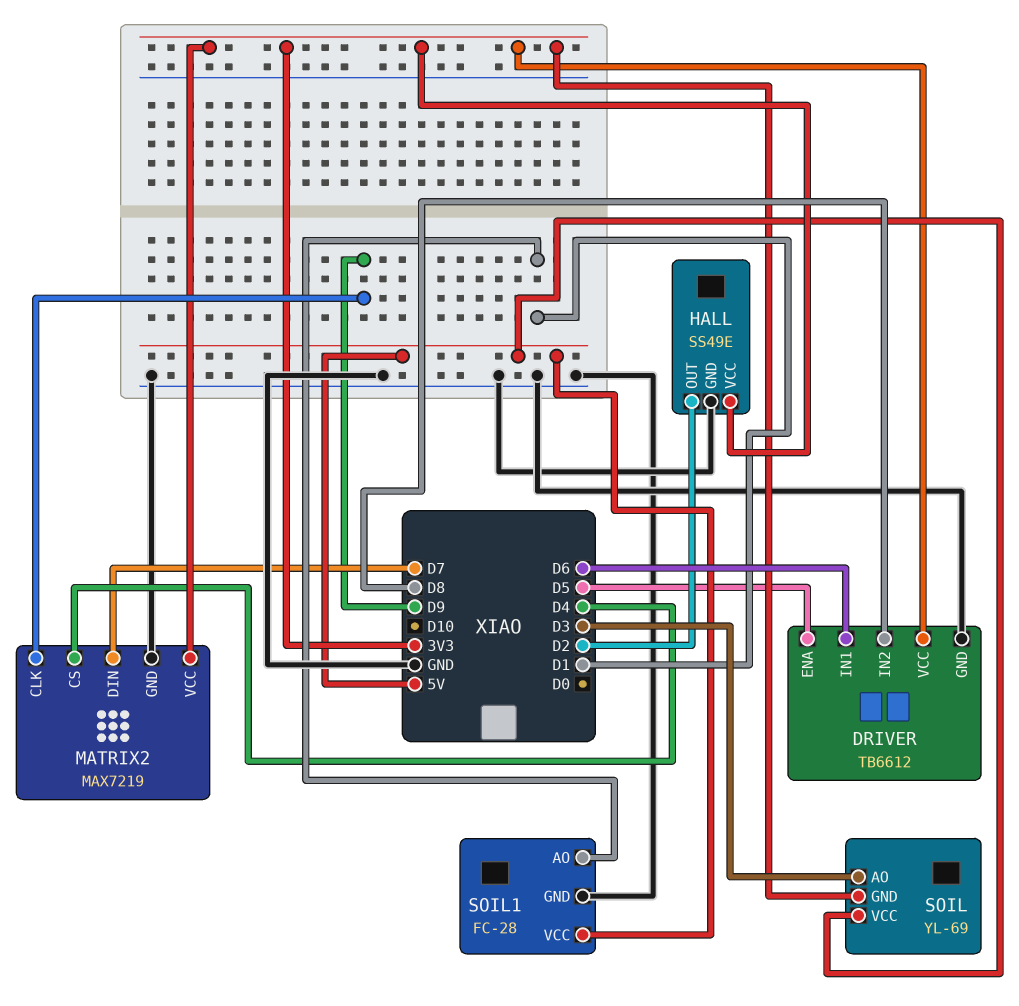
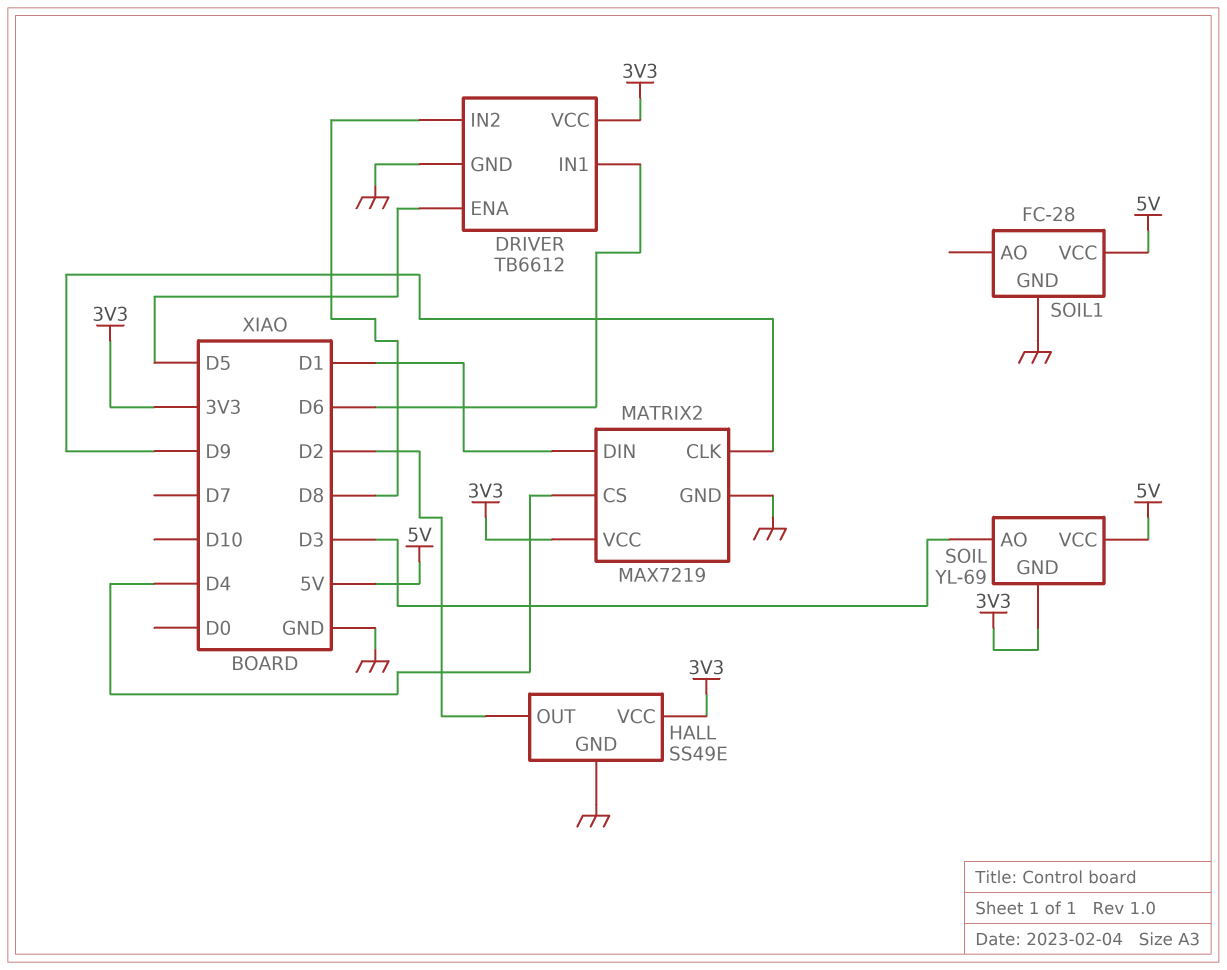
MATRIX2 pin DIN: D7 -> D1
SOIL1 pin AO: D1 -> none

